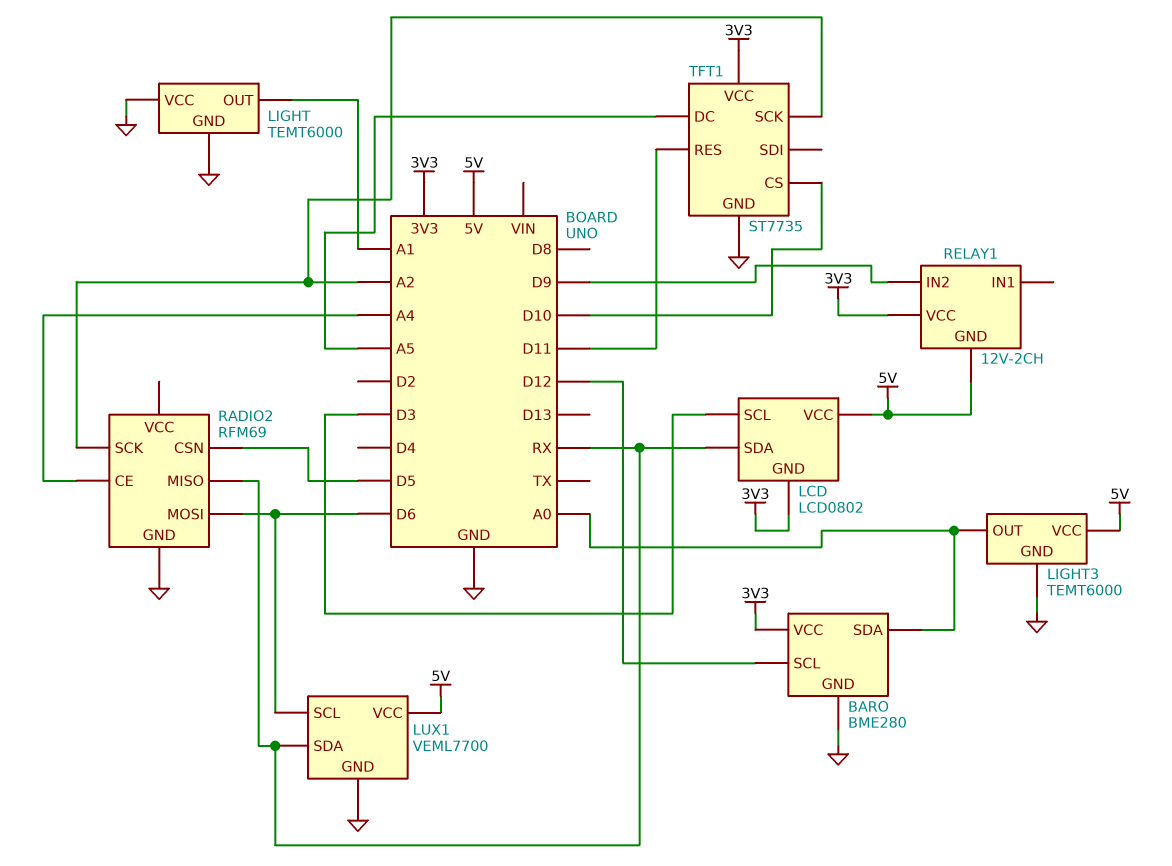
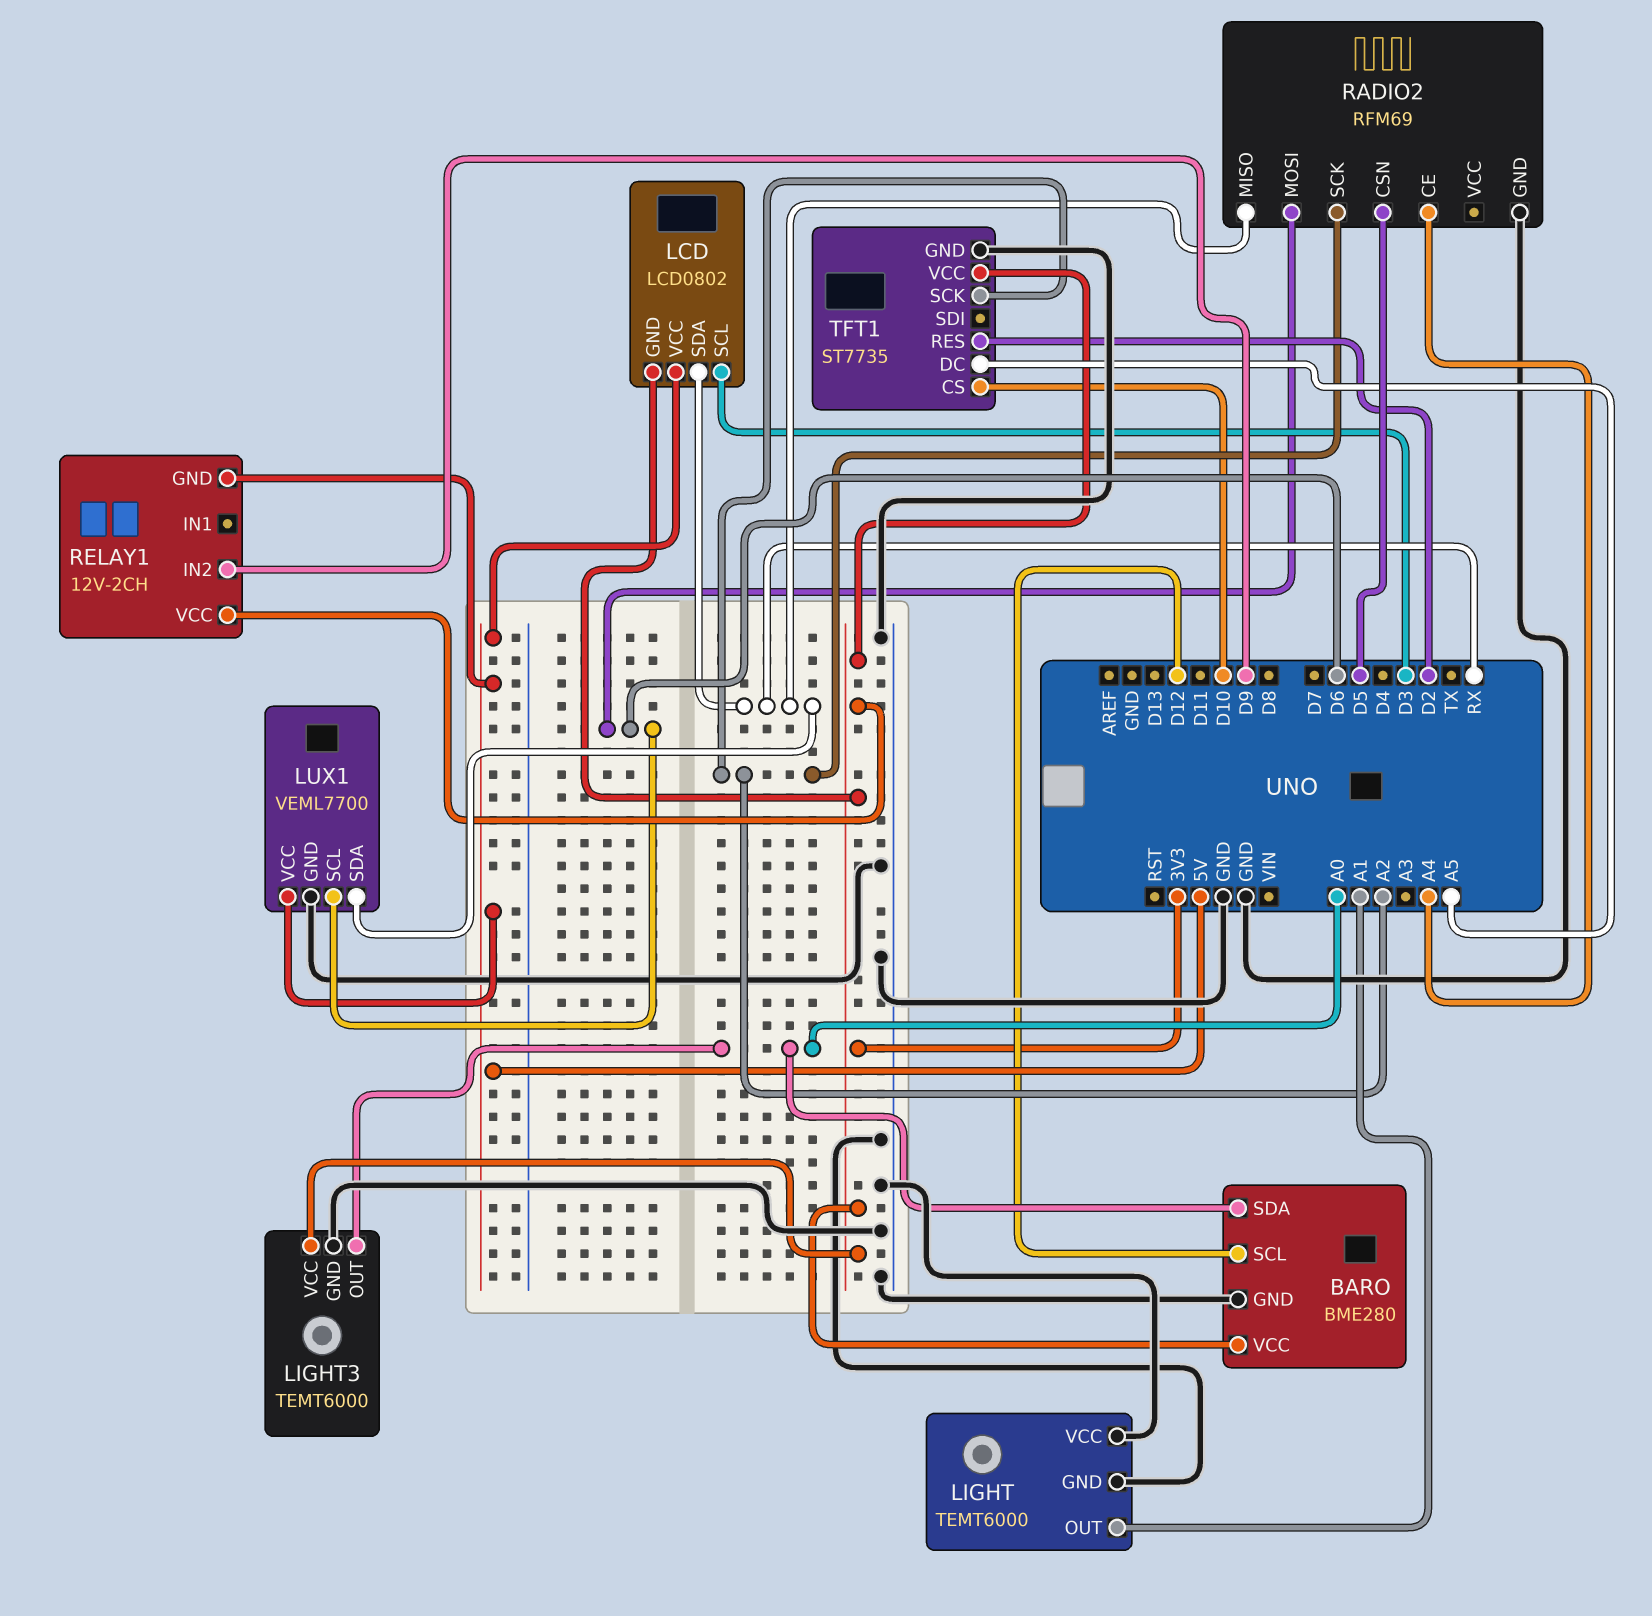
LIGHT3 pin VCC: 5V -> 3V3
TFT1 pin RES: D11 -> D2

